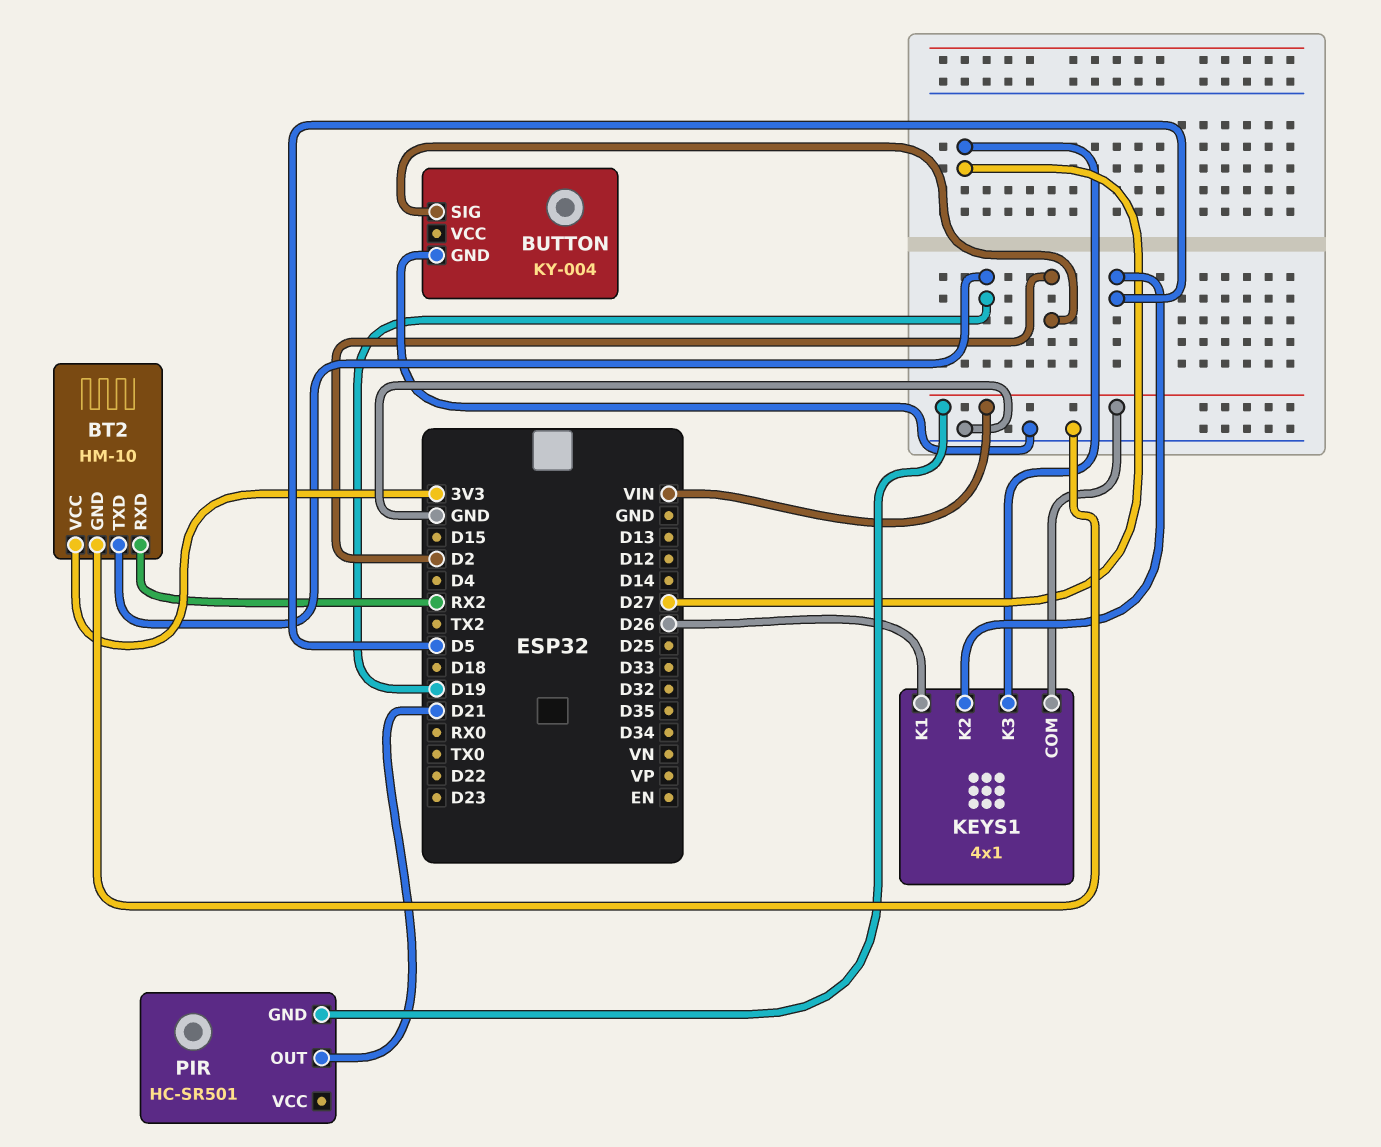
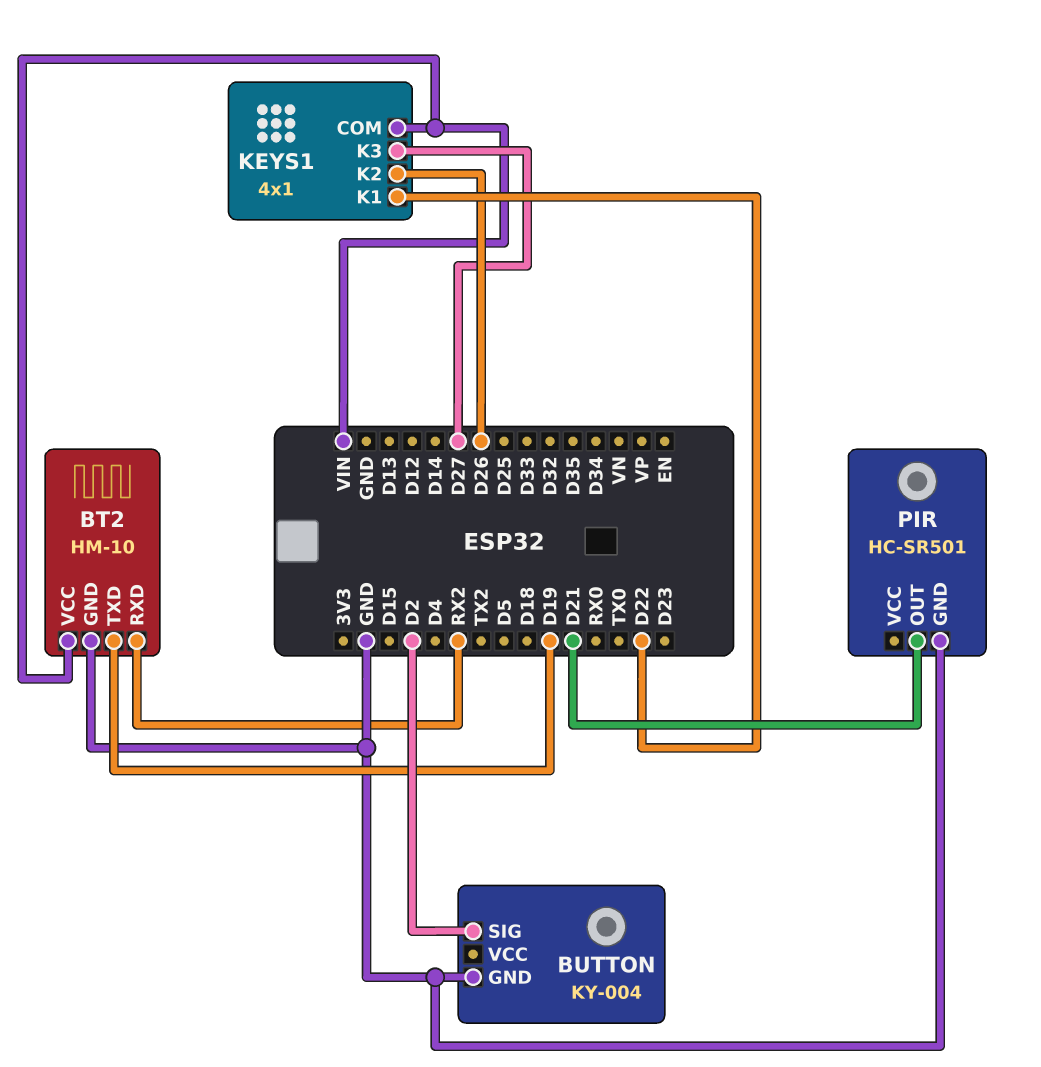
BT2 pin VCC: 3V3 -> VIN
KEYS1 pin K1: D26 -> D22
KEYS1 pin K2: D5 -> D26
PIR pin GND: VIN -> GND

